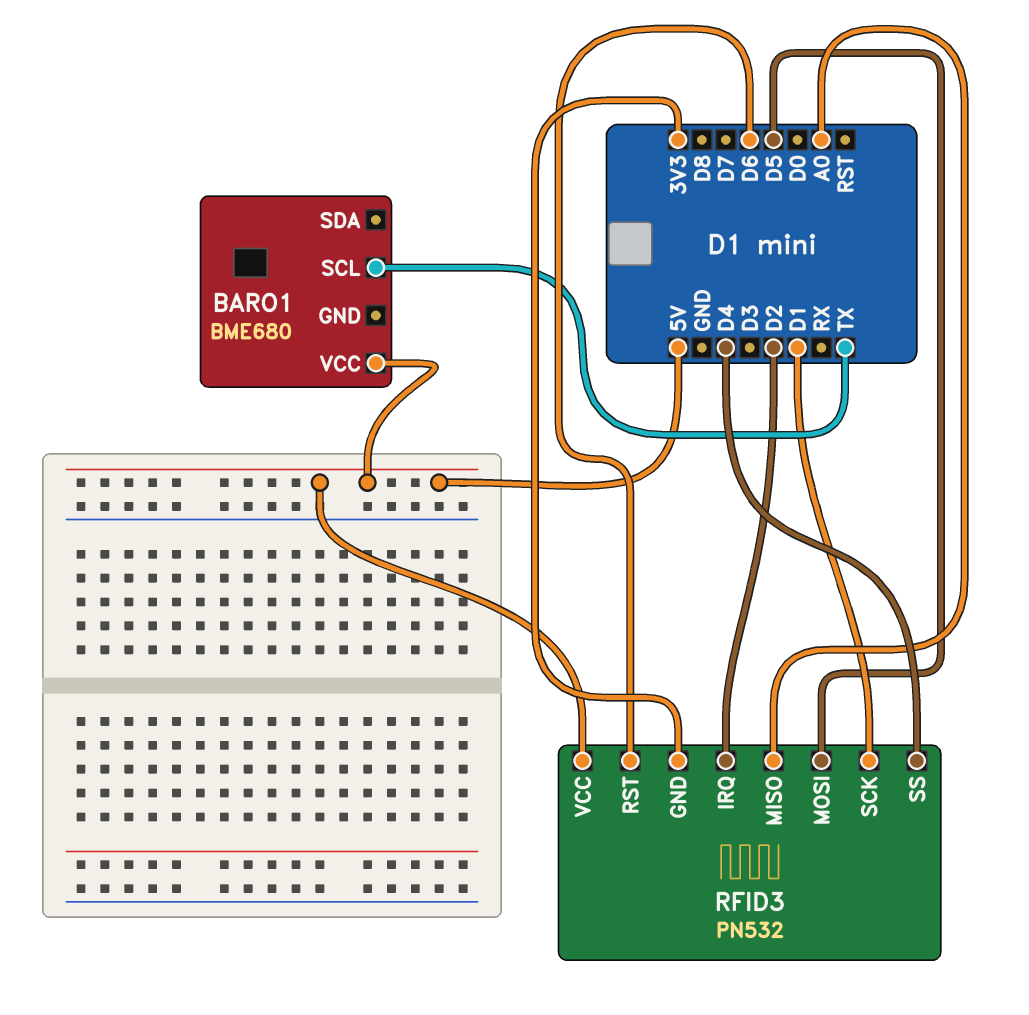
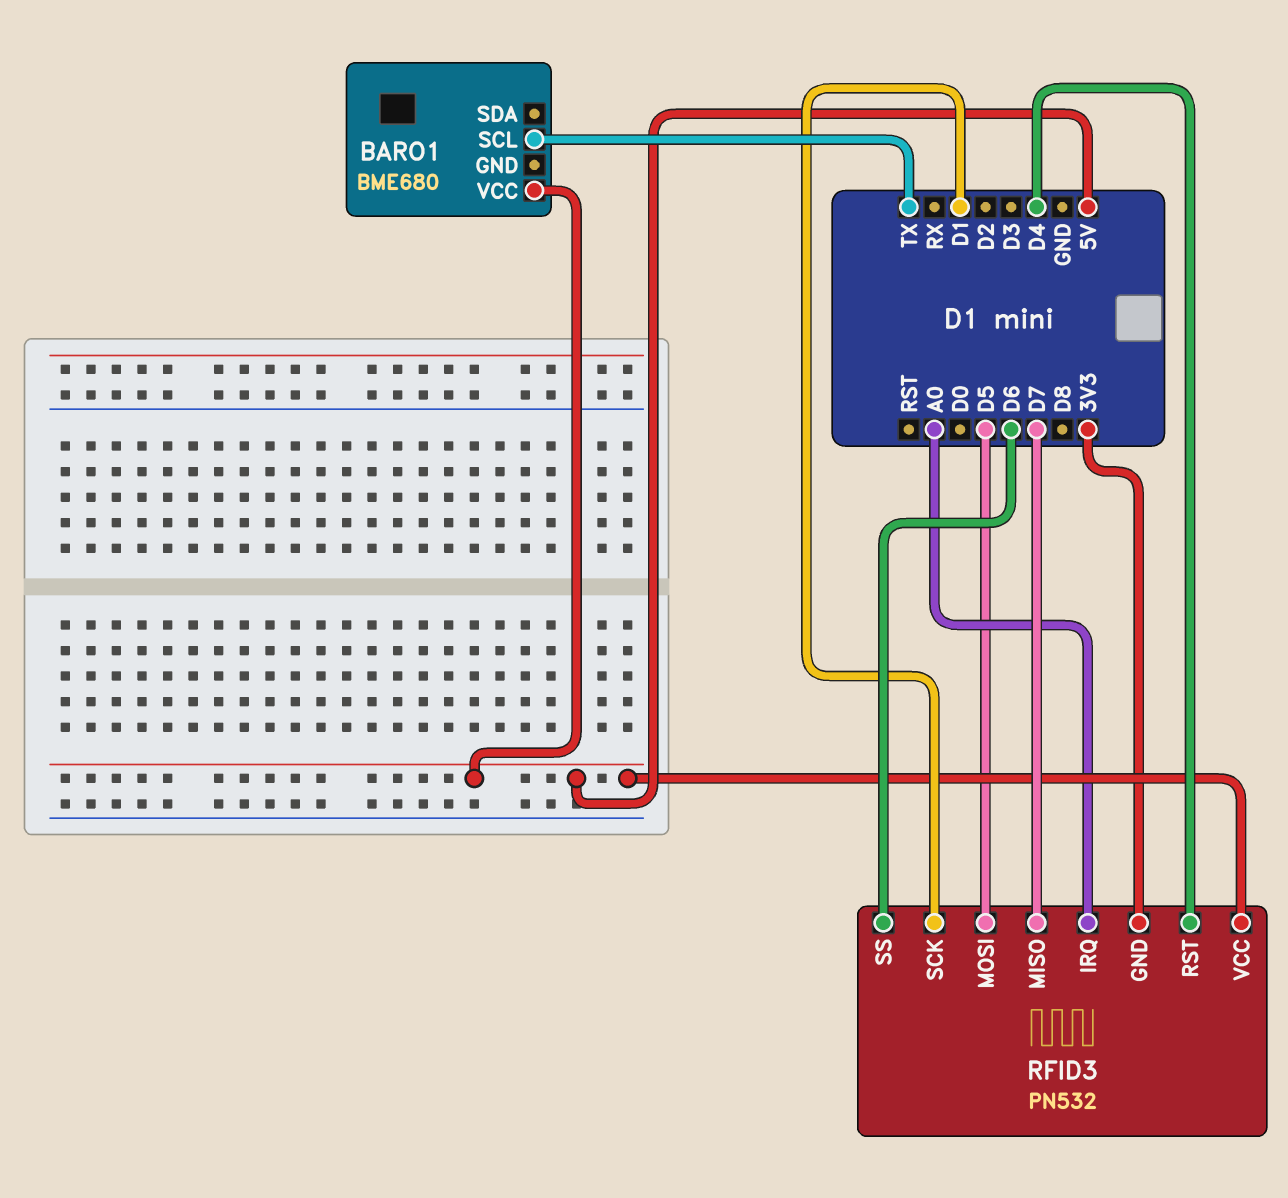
RFID3 pin IRQ: D2 -> A0
RFID3 pin MISO: A0 -> D7
RFID3 pin RST: D6 -> D4
RFID3 pin SS: D4 -> D6

